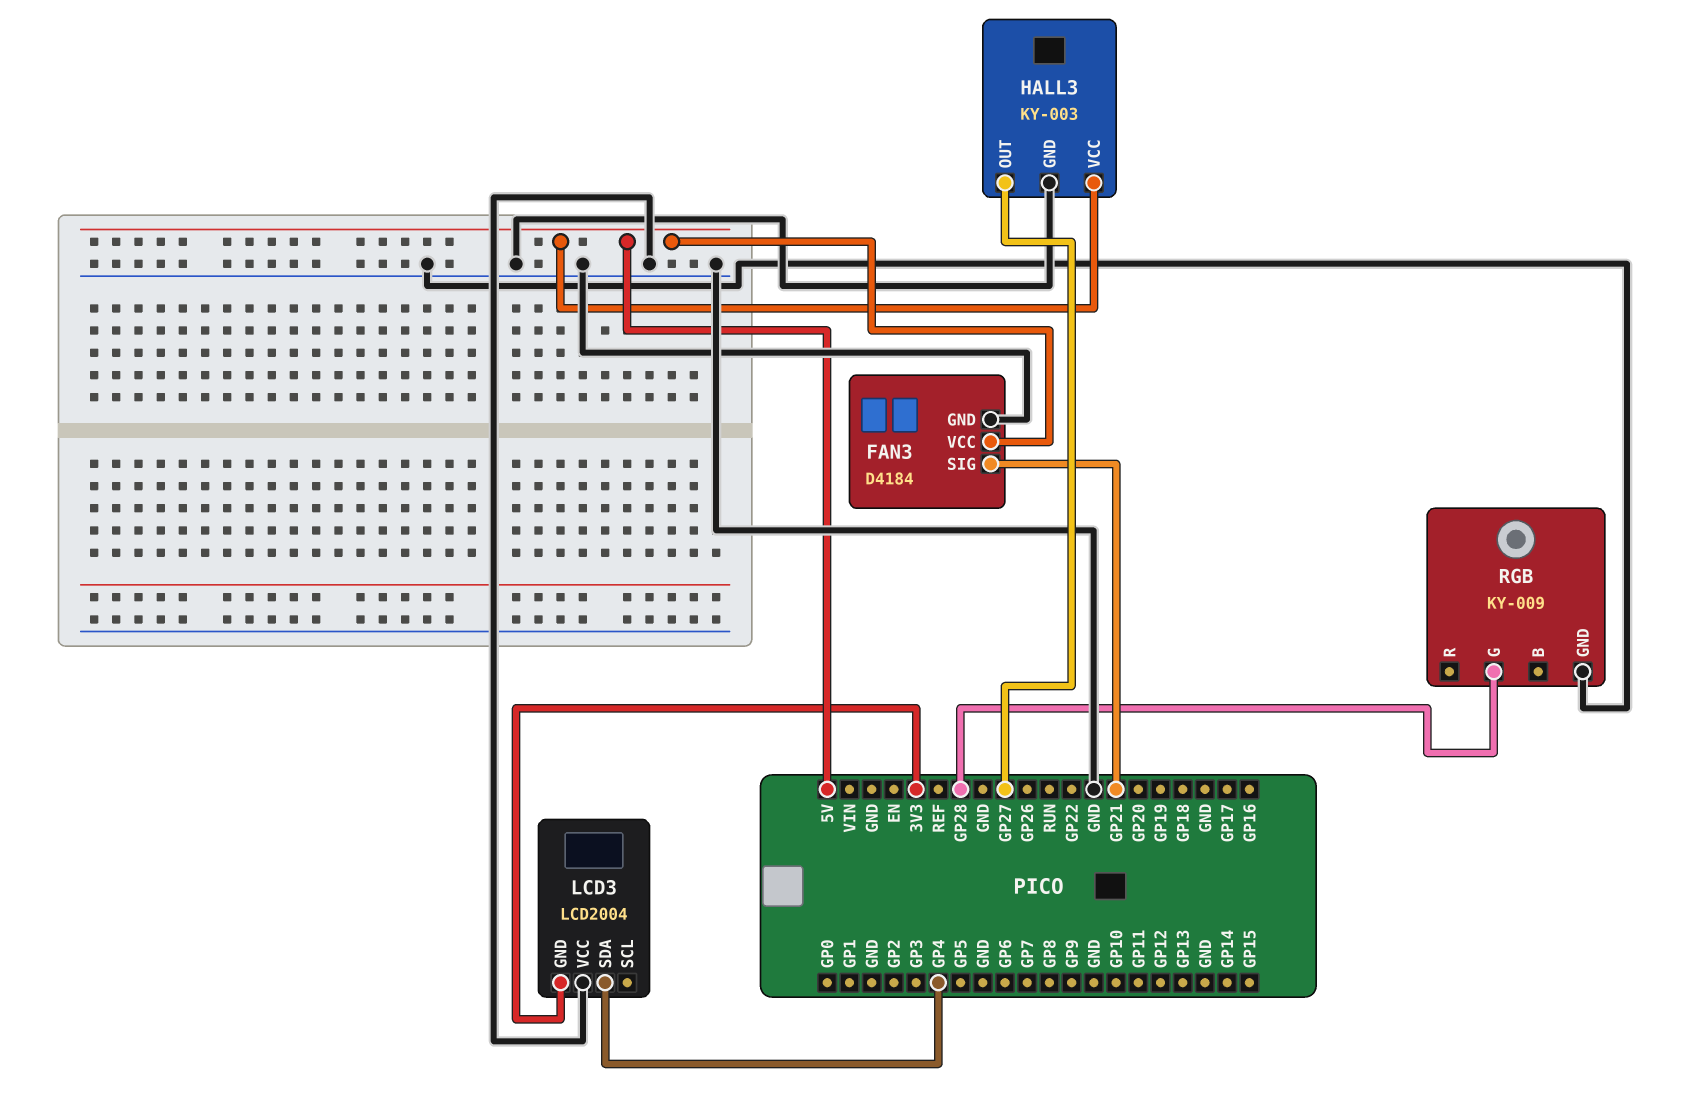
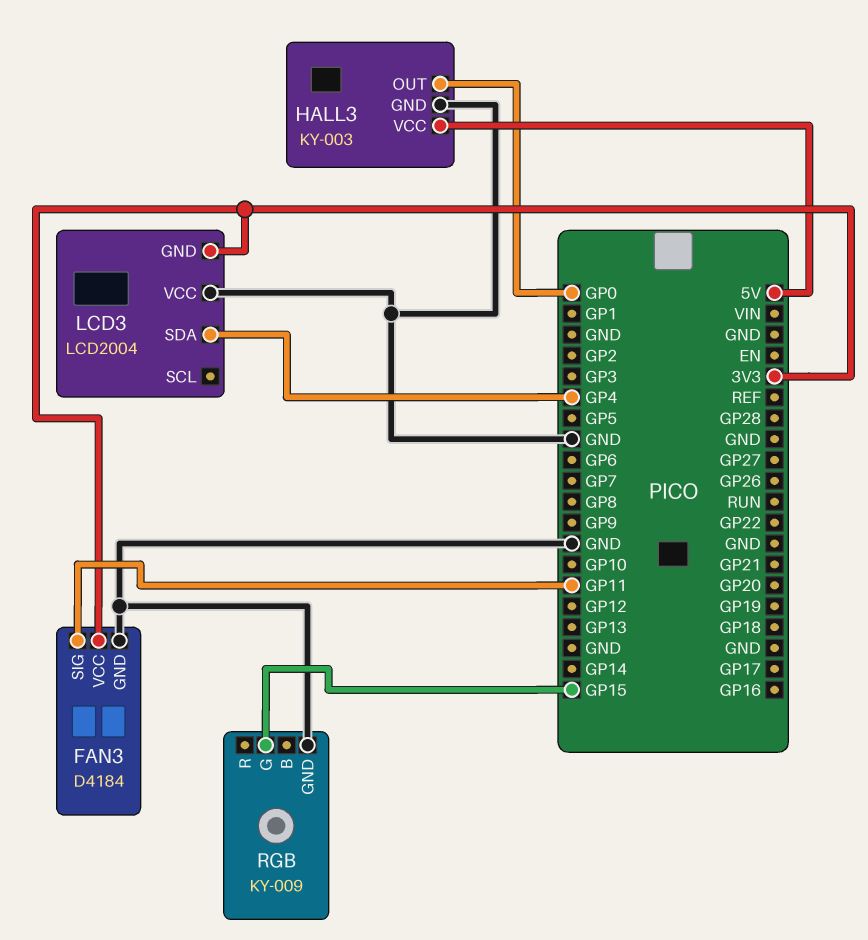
FAN3 pin SIG: GP21 -> GP11
FAN3 pin VCC: 5V -> 3V3
HALL3 pin OUT: GP27 -> GP0
RGB pin G: GP28 -> GP15

